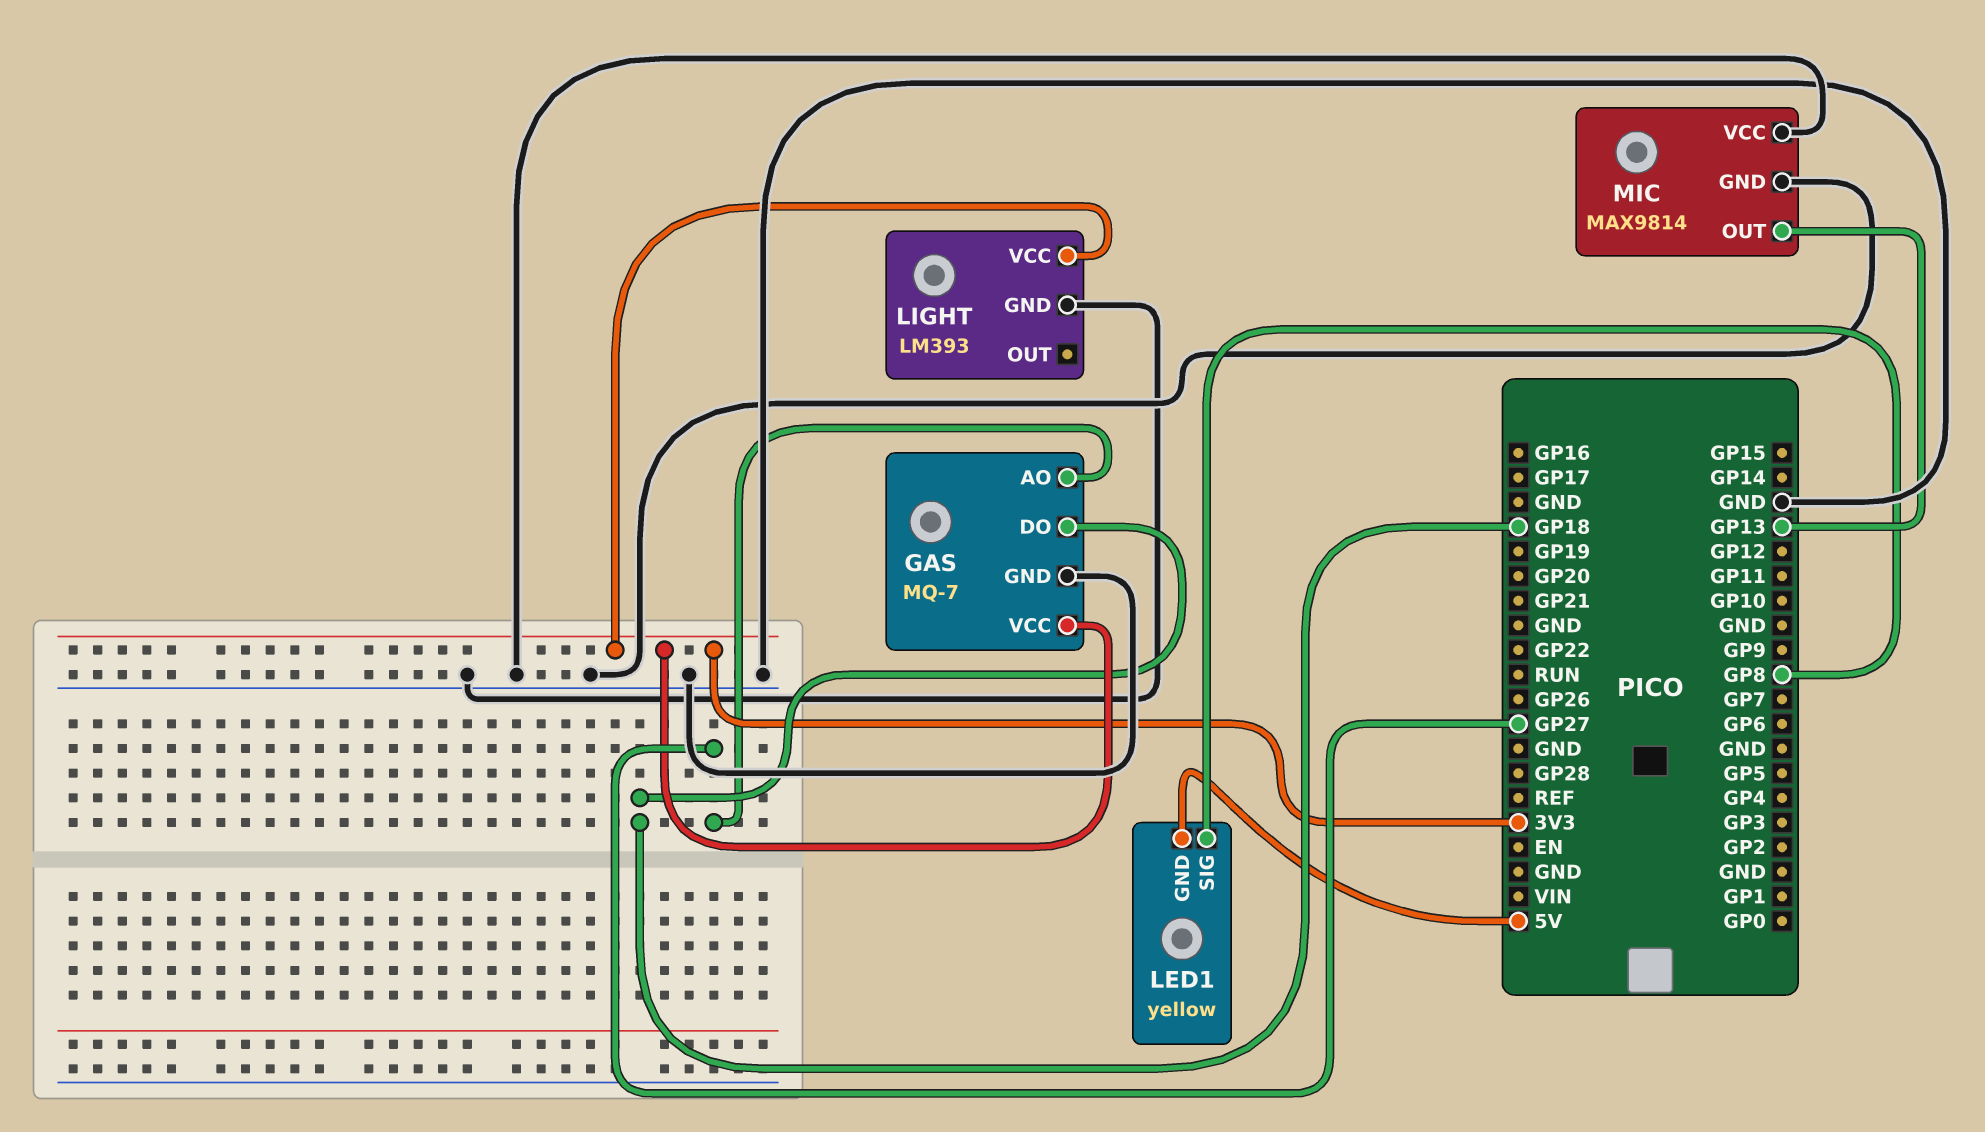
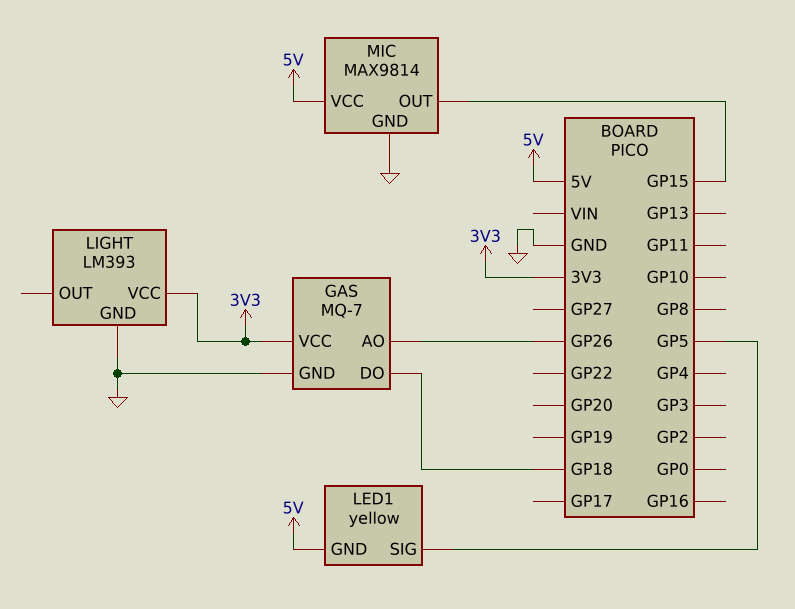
GAS pin AO: GP27 -> GP26
LED1 pin SIG: GP8 -> GP5
MIC pin OUT: GP13 -> GP15
MIC pin VCC: GND -> 5V

